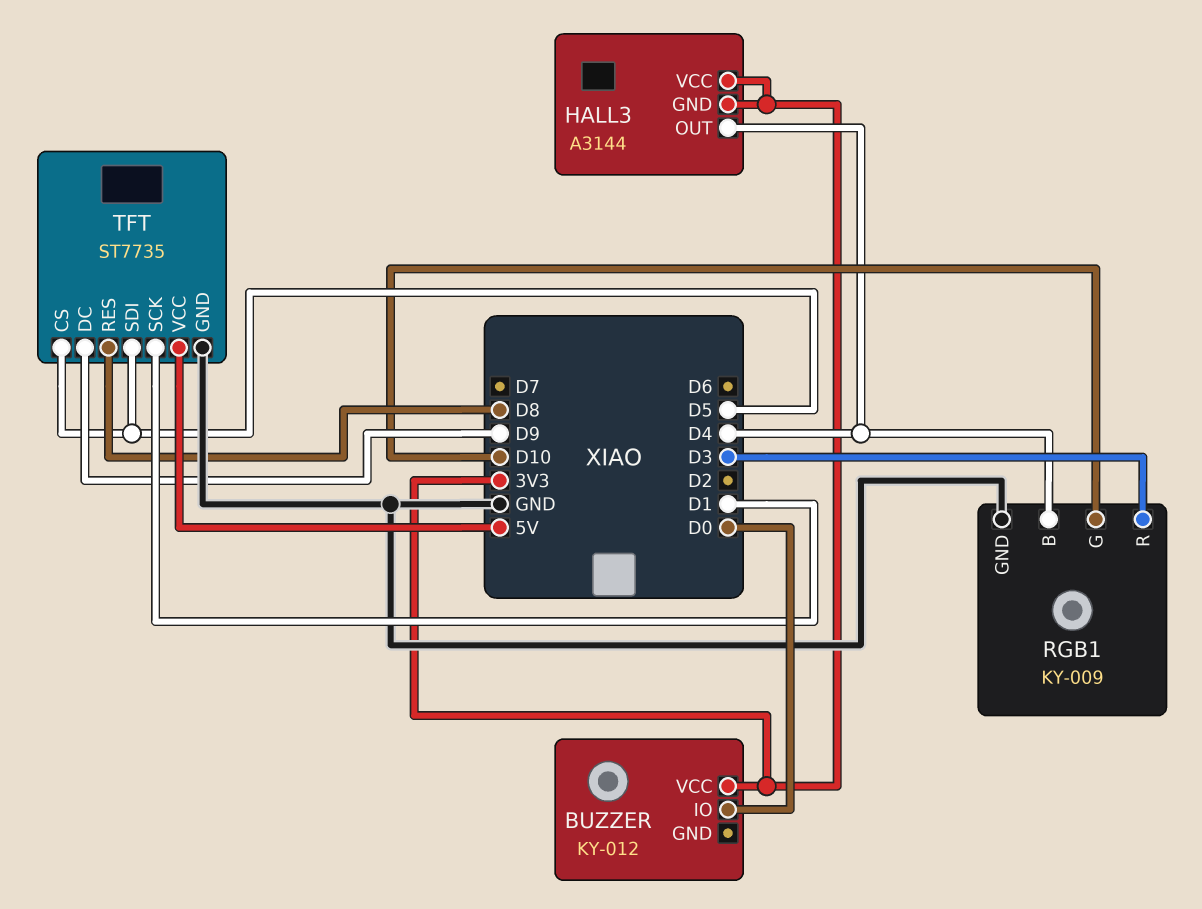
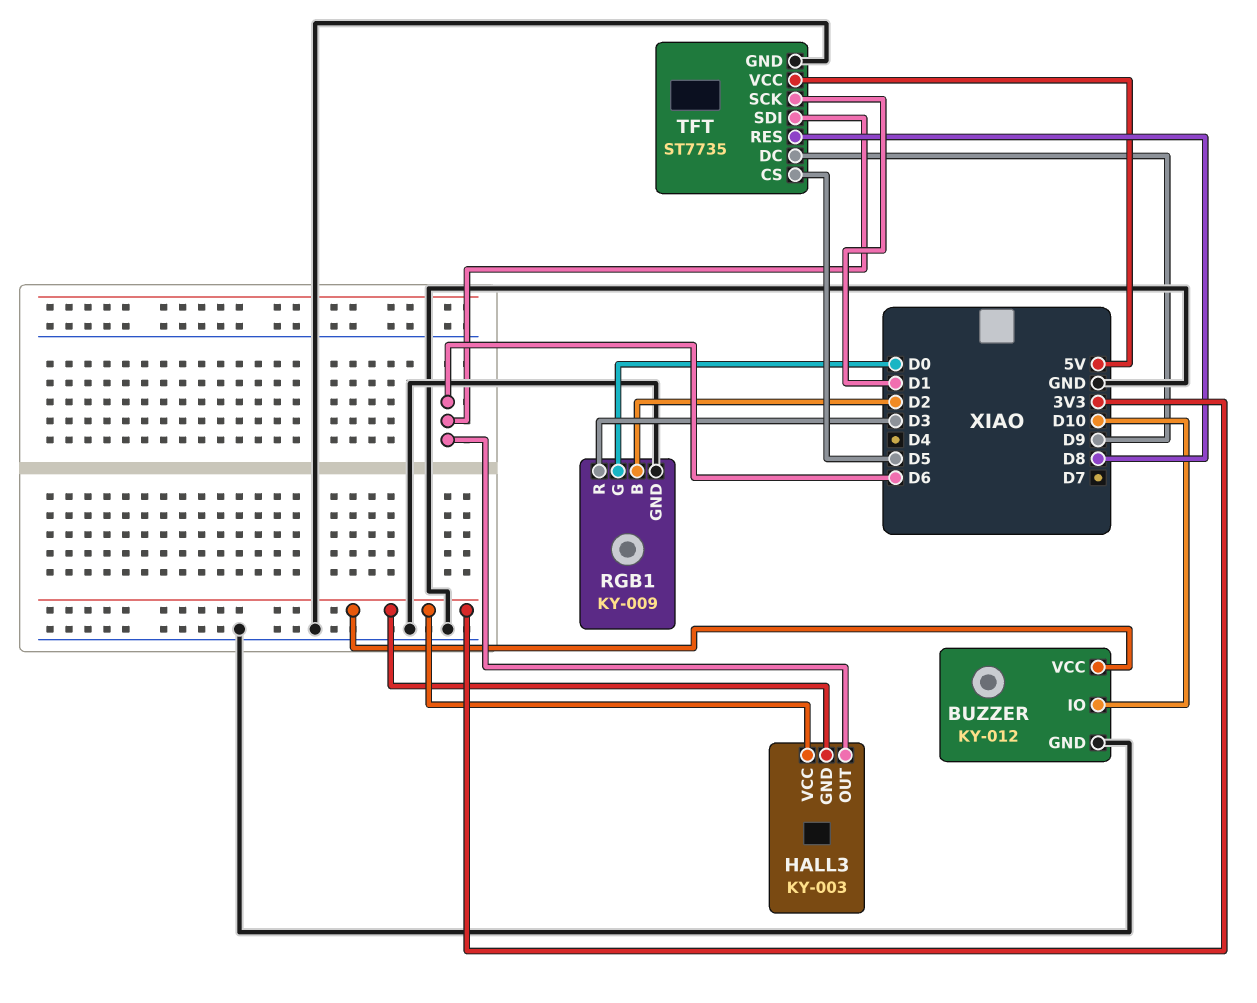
BUZZER pin GND: none -> GND
BUZZER pin IO: D0 -> D10
HALL3: A3144 -> KY-003
HALL3 pin OUT: D4 -> D6
RGB1 pin B: D4 -> D2
RGB1 pin G: D10 -> D0
TFT pin SDI: D5 -> D6

